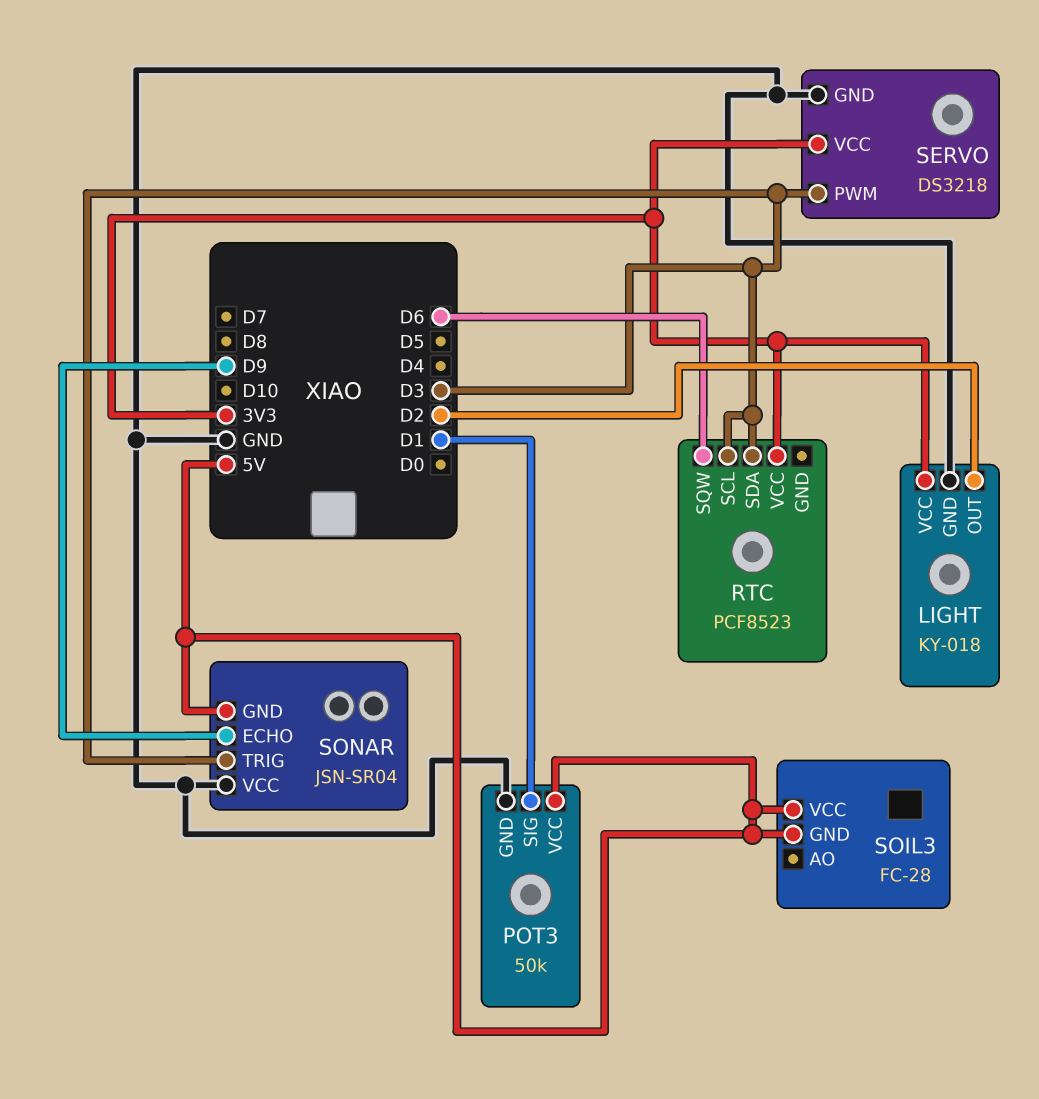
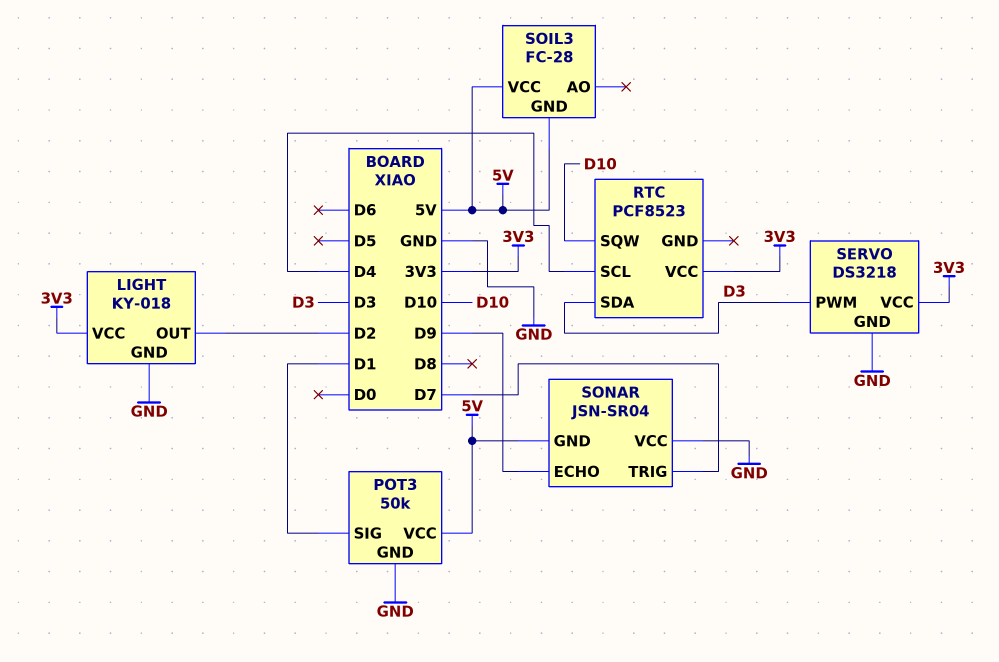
RTC pin SCL: D3 -> D4
RTC pin SQW: D6 -> D10
SONAR pin TRIG: D3 -> D7

